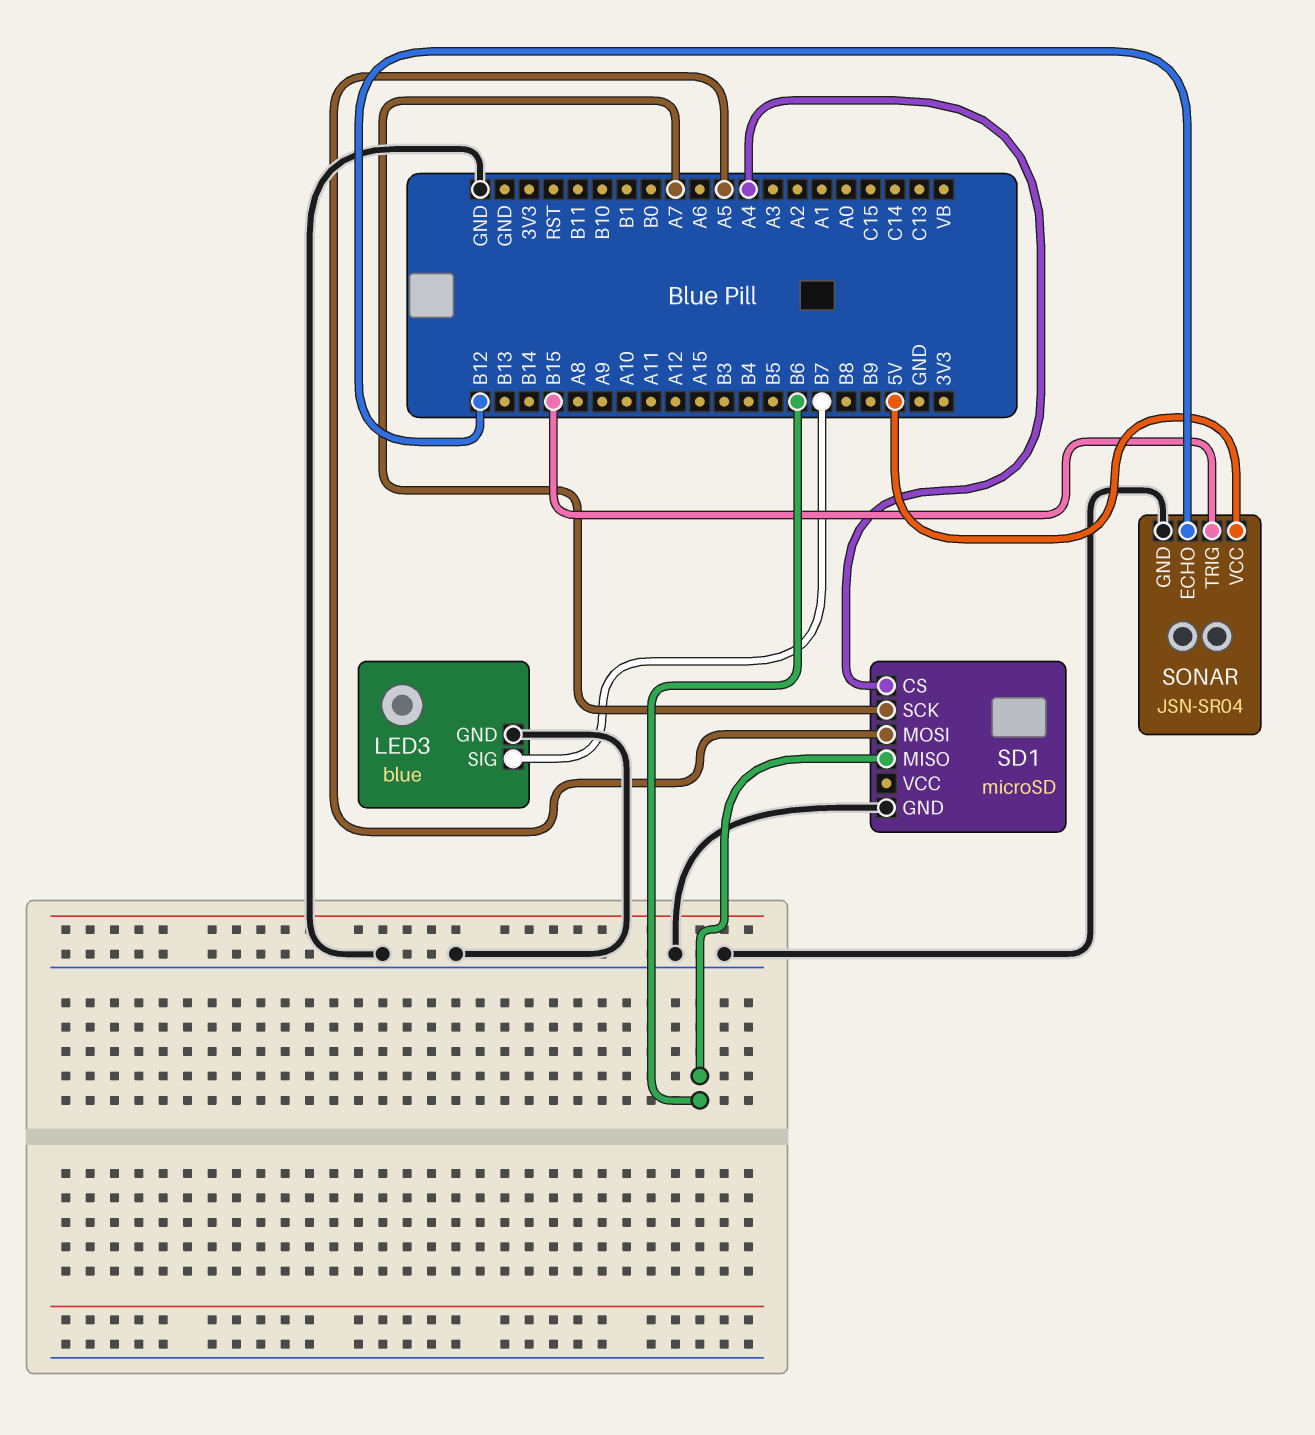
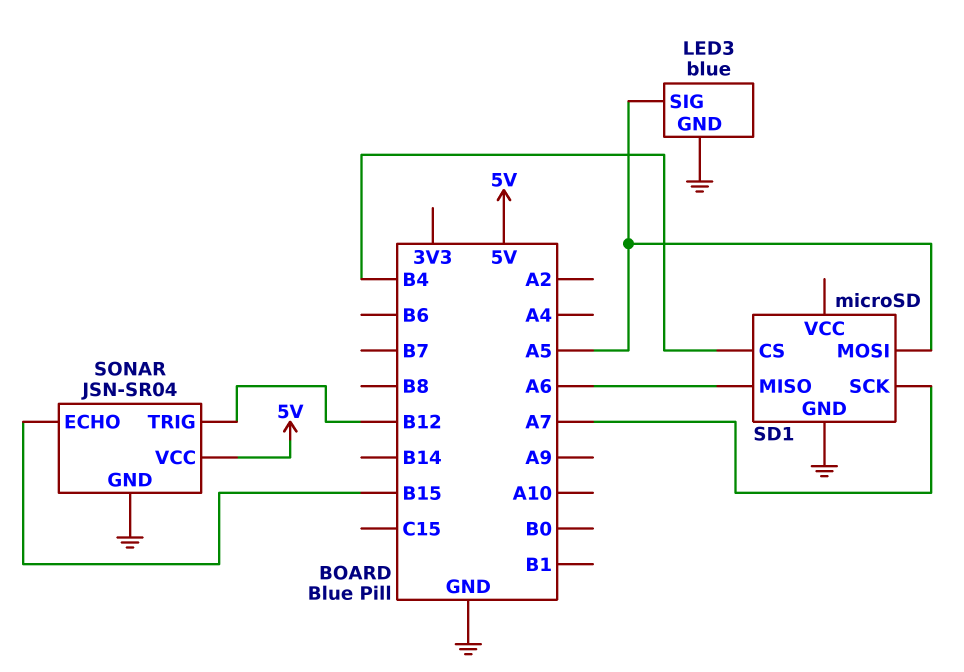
LED3 pin SIG: B7 -> A5
SD1 pin CS: A4 -> B4
SD1 pin MISO: B6 -> A6
SONAR pin ECHO: B12 -> B15
SONAR pin TRIG: B15 -> B12

